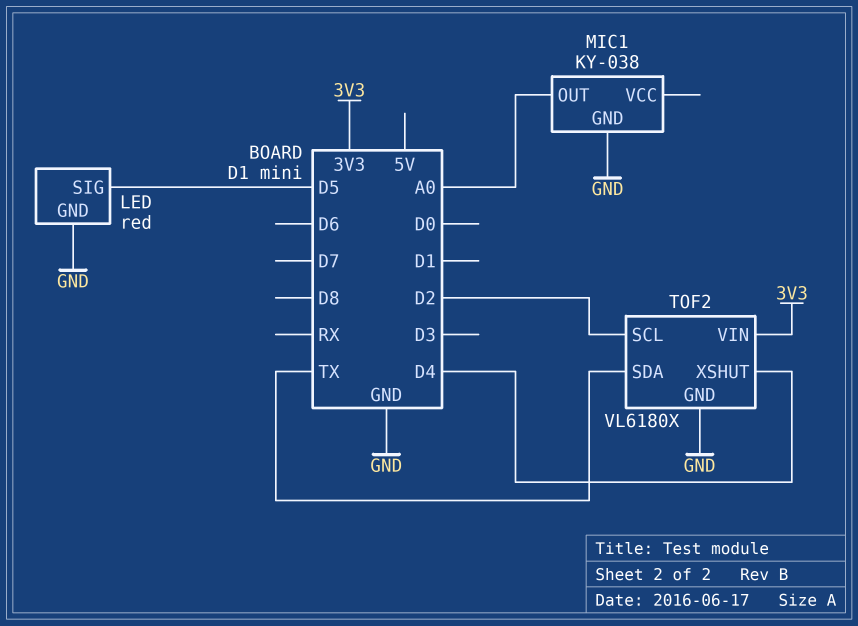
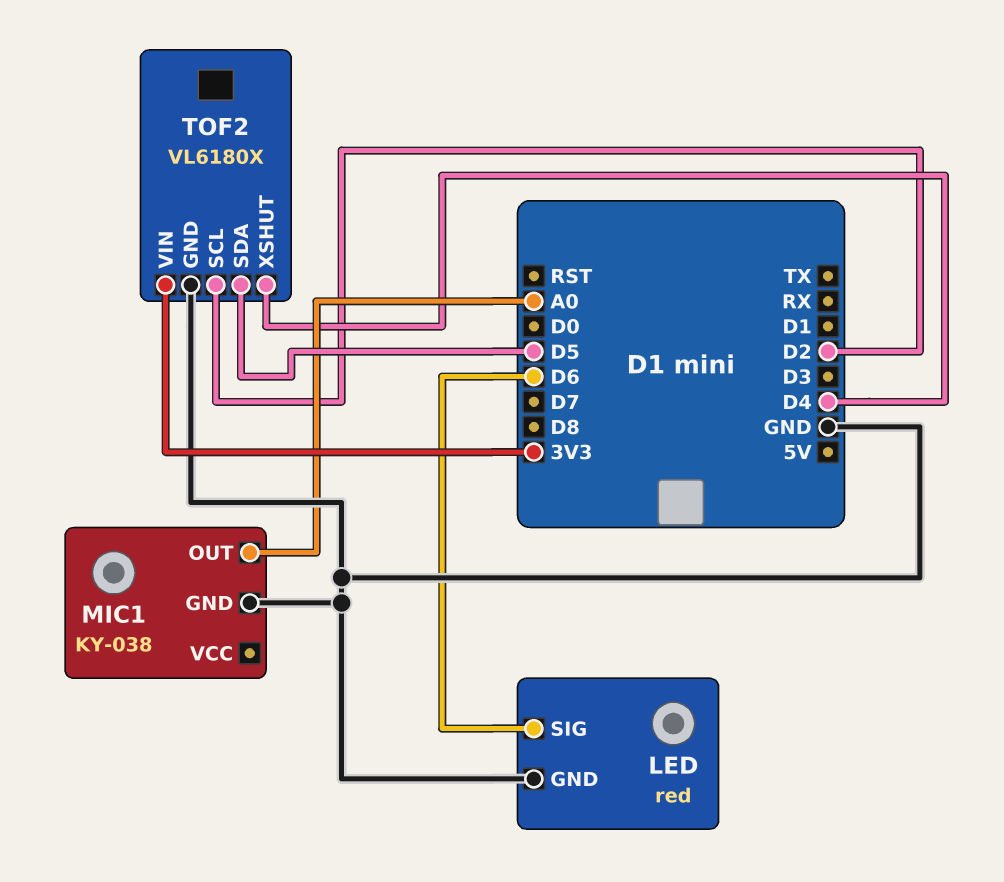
LED pin SIG: D5 -> D6
TOF2 pin SDA: TX -> D5

